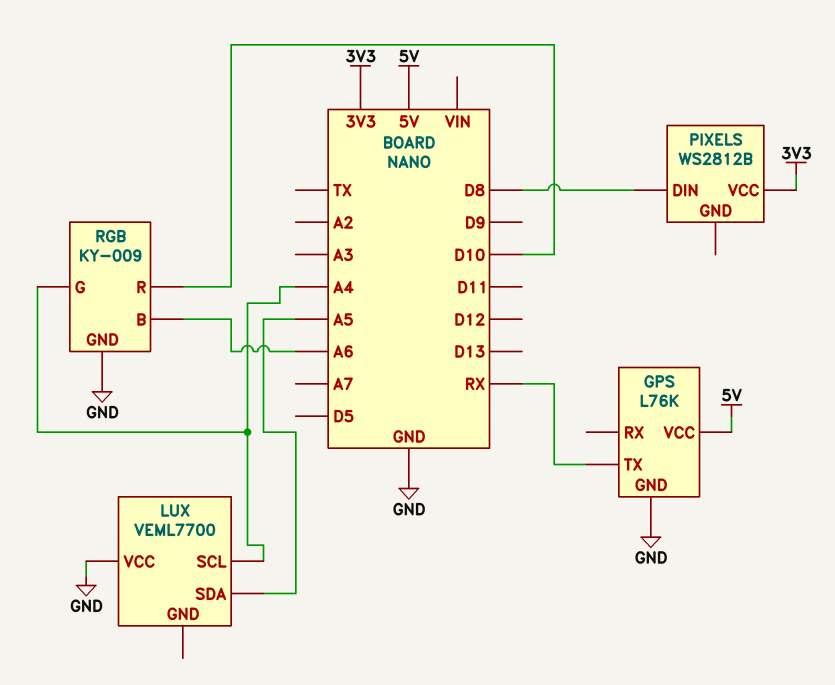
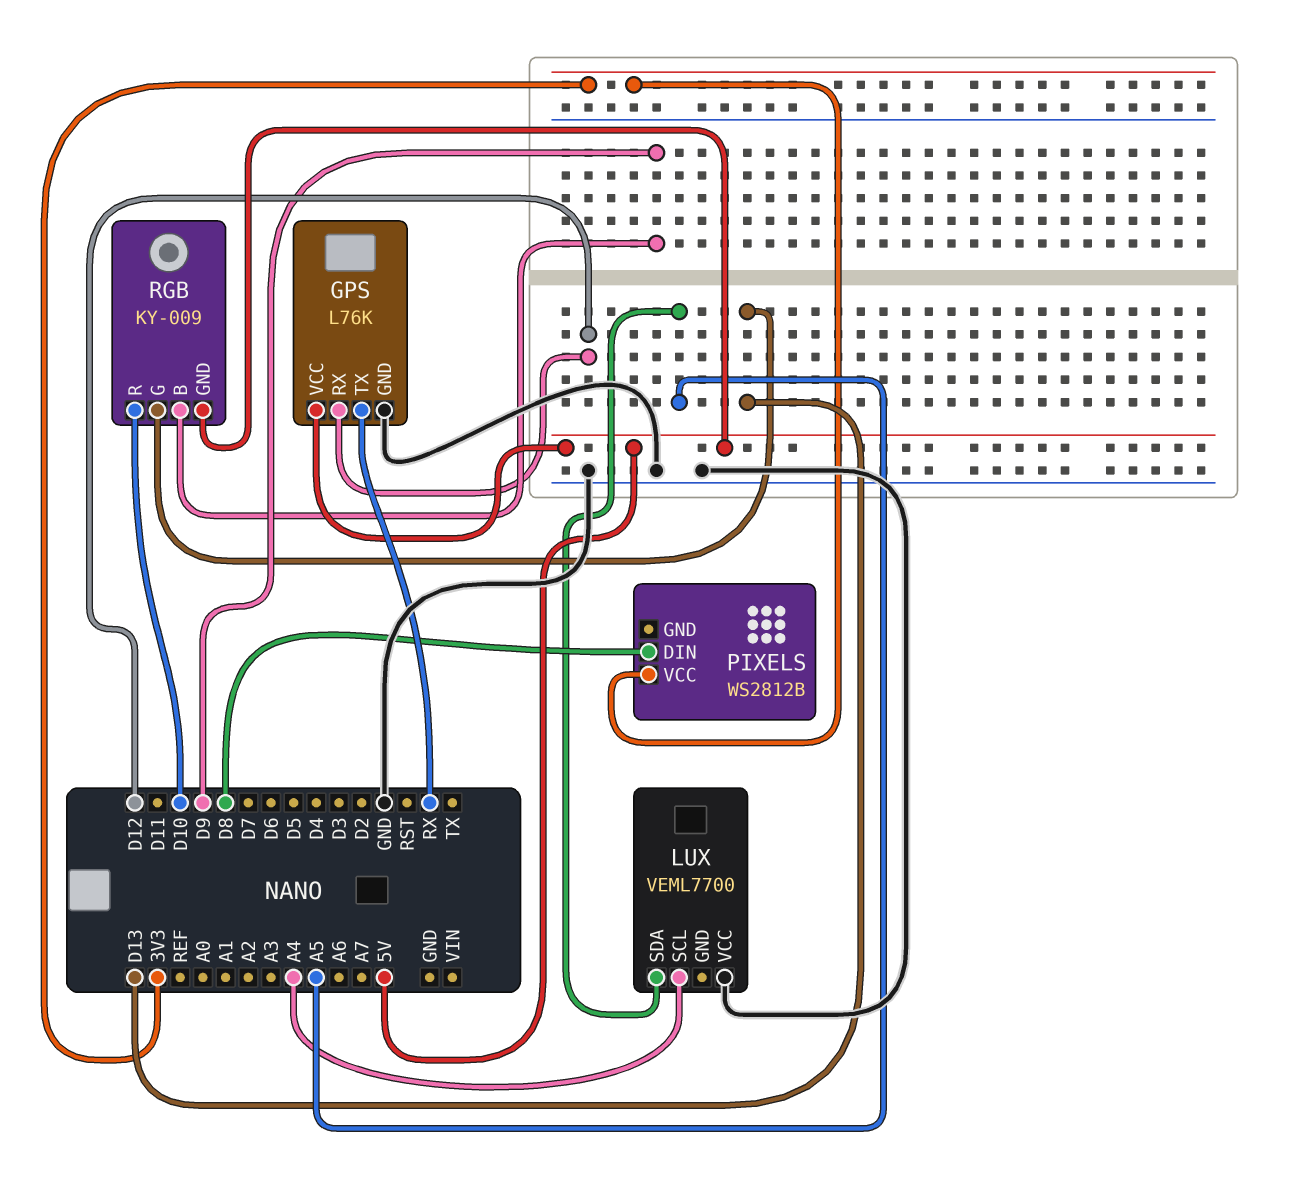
GPS pin RX: none -> D12
RGB pin B: A6 -> D9
RGB pin G: A4 -> D13
RGB pin GND: GND -> 5V

